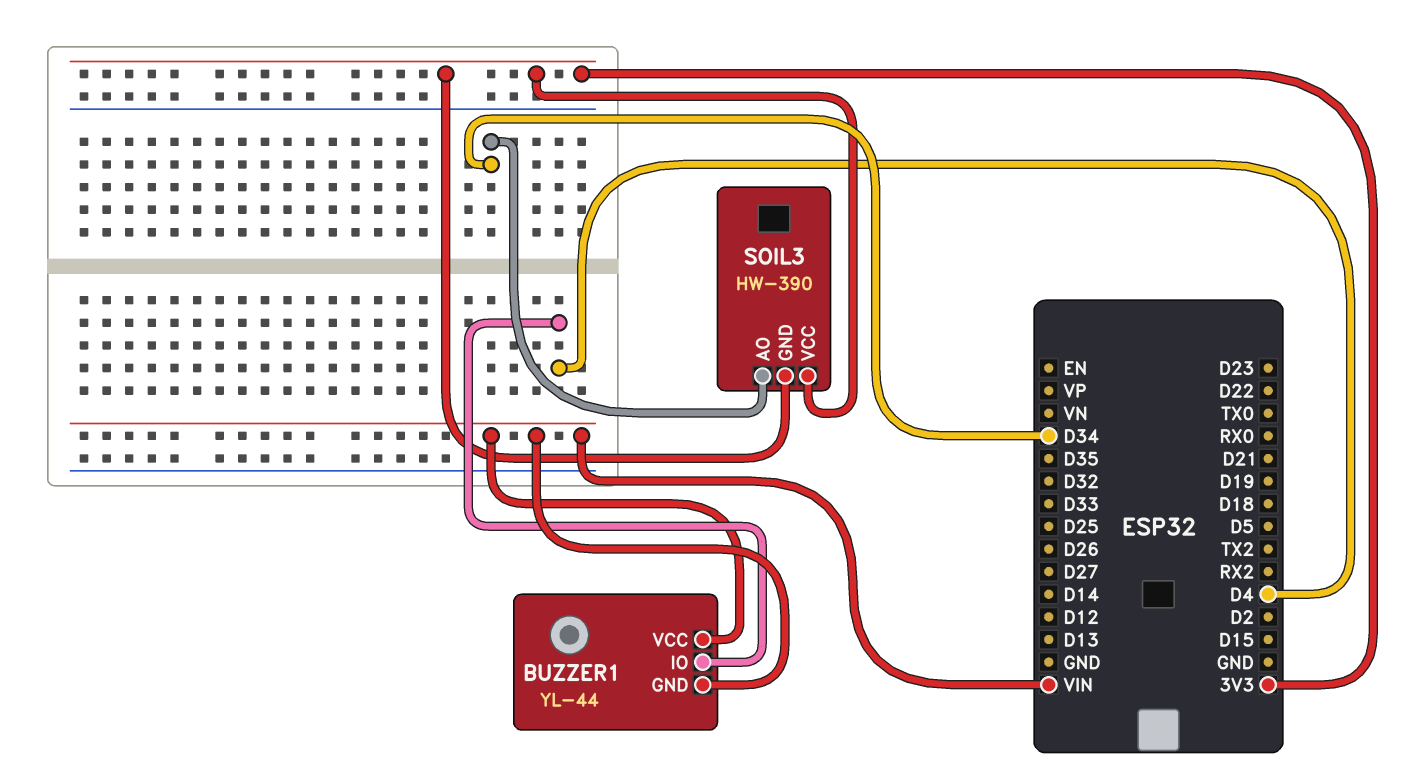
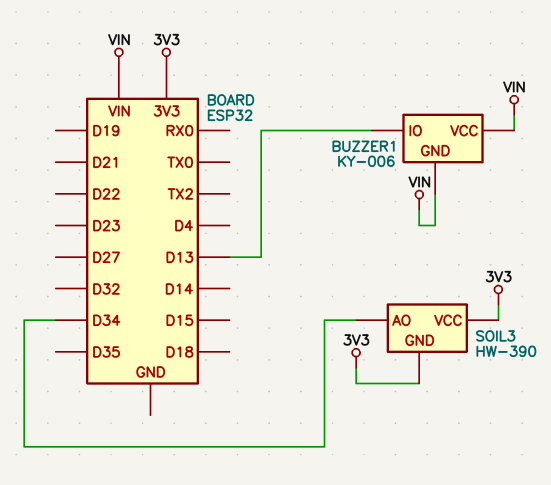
BUZZER1: YL-44 -> KY-006
BUZZER1 pin IO: D4 -> D13

